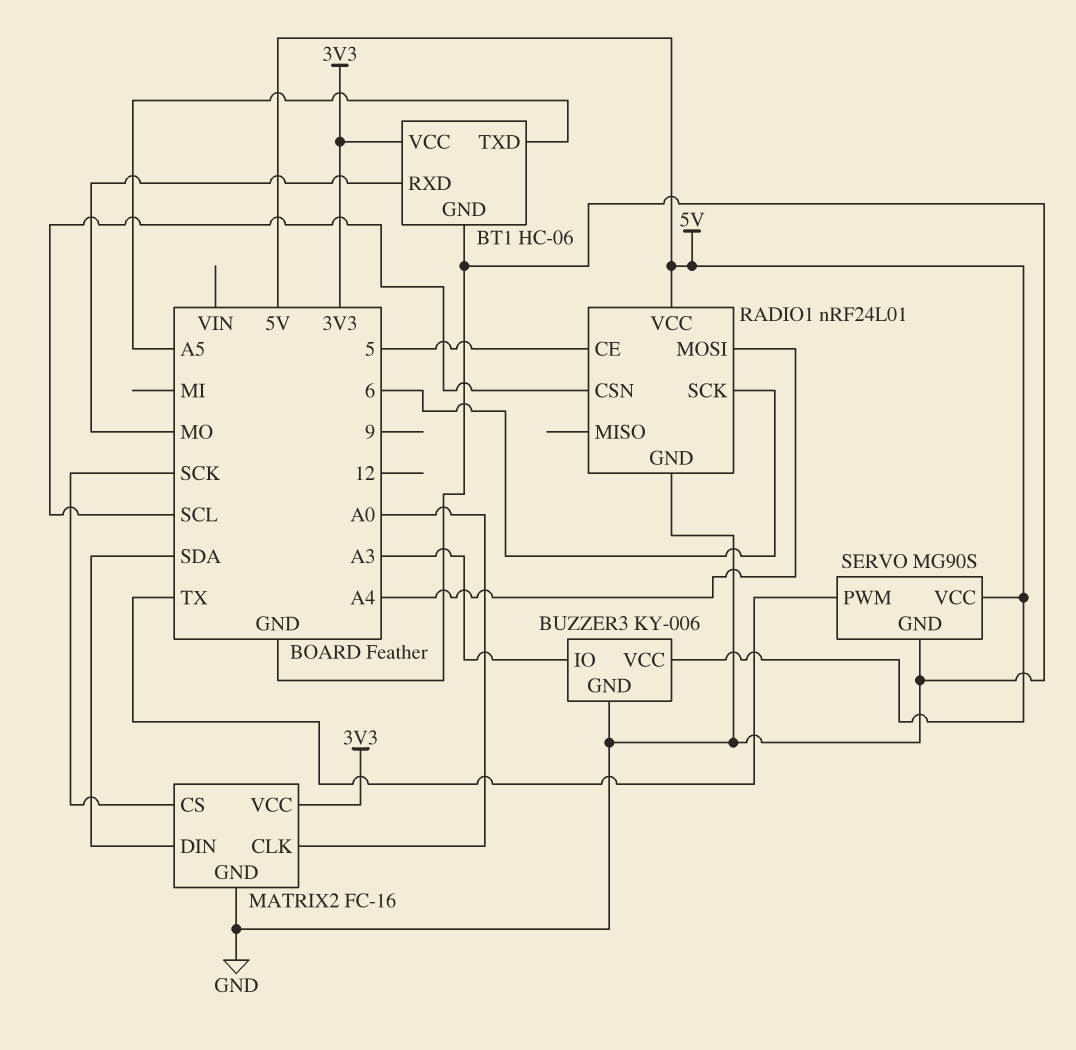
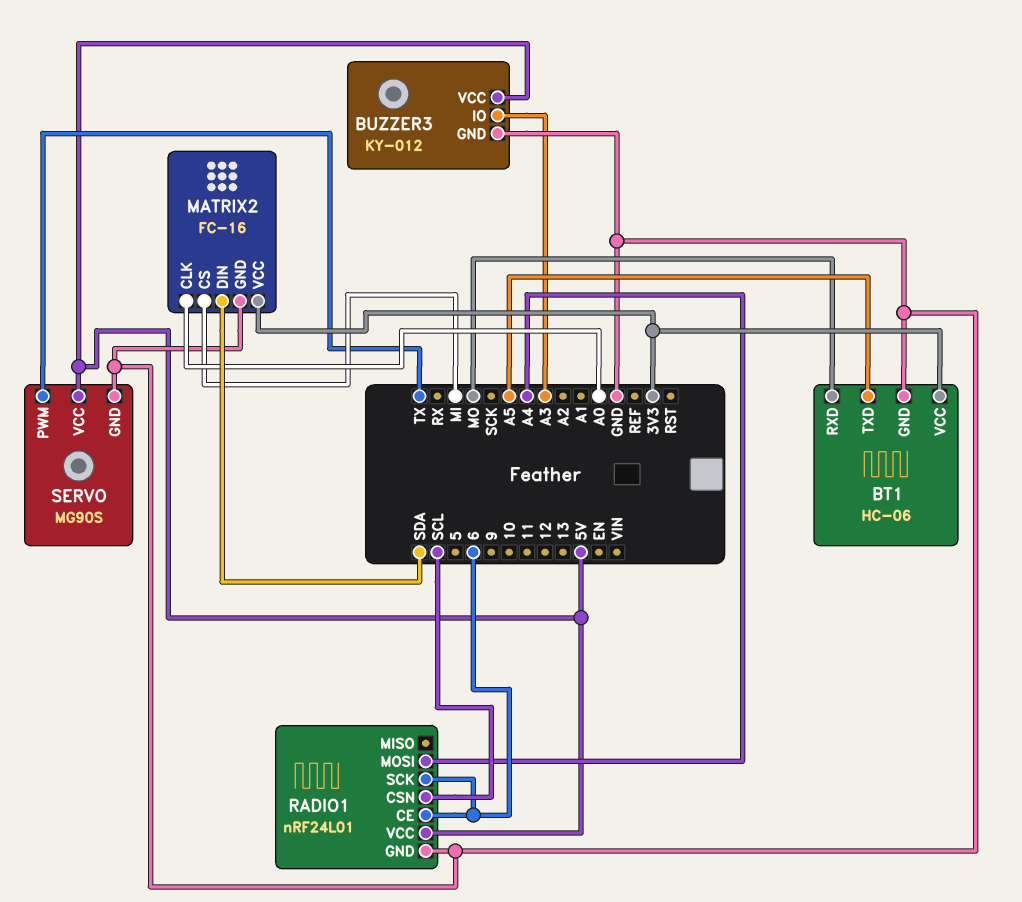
BUZZER3: KY-006 -> KY-012
MATRIX2 pin CS: SCK -> MI
RADIO1 pin CE: 5 -> 6

